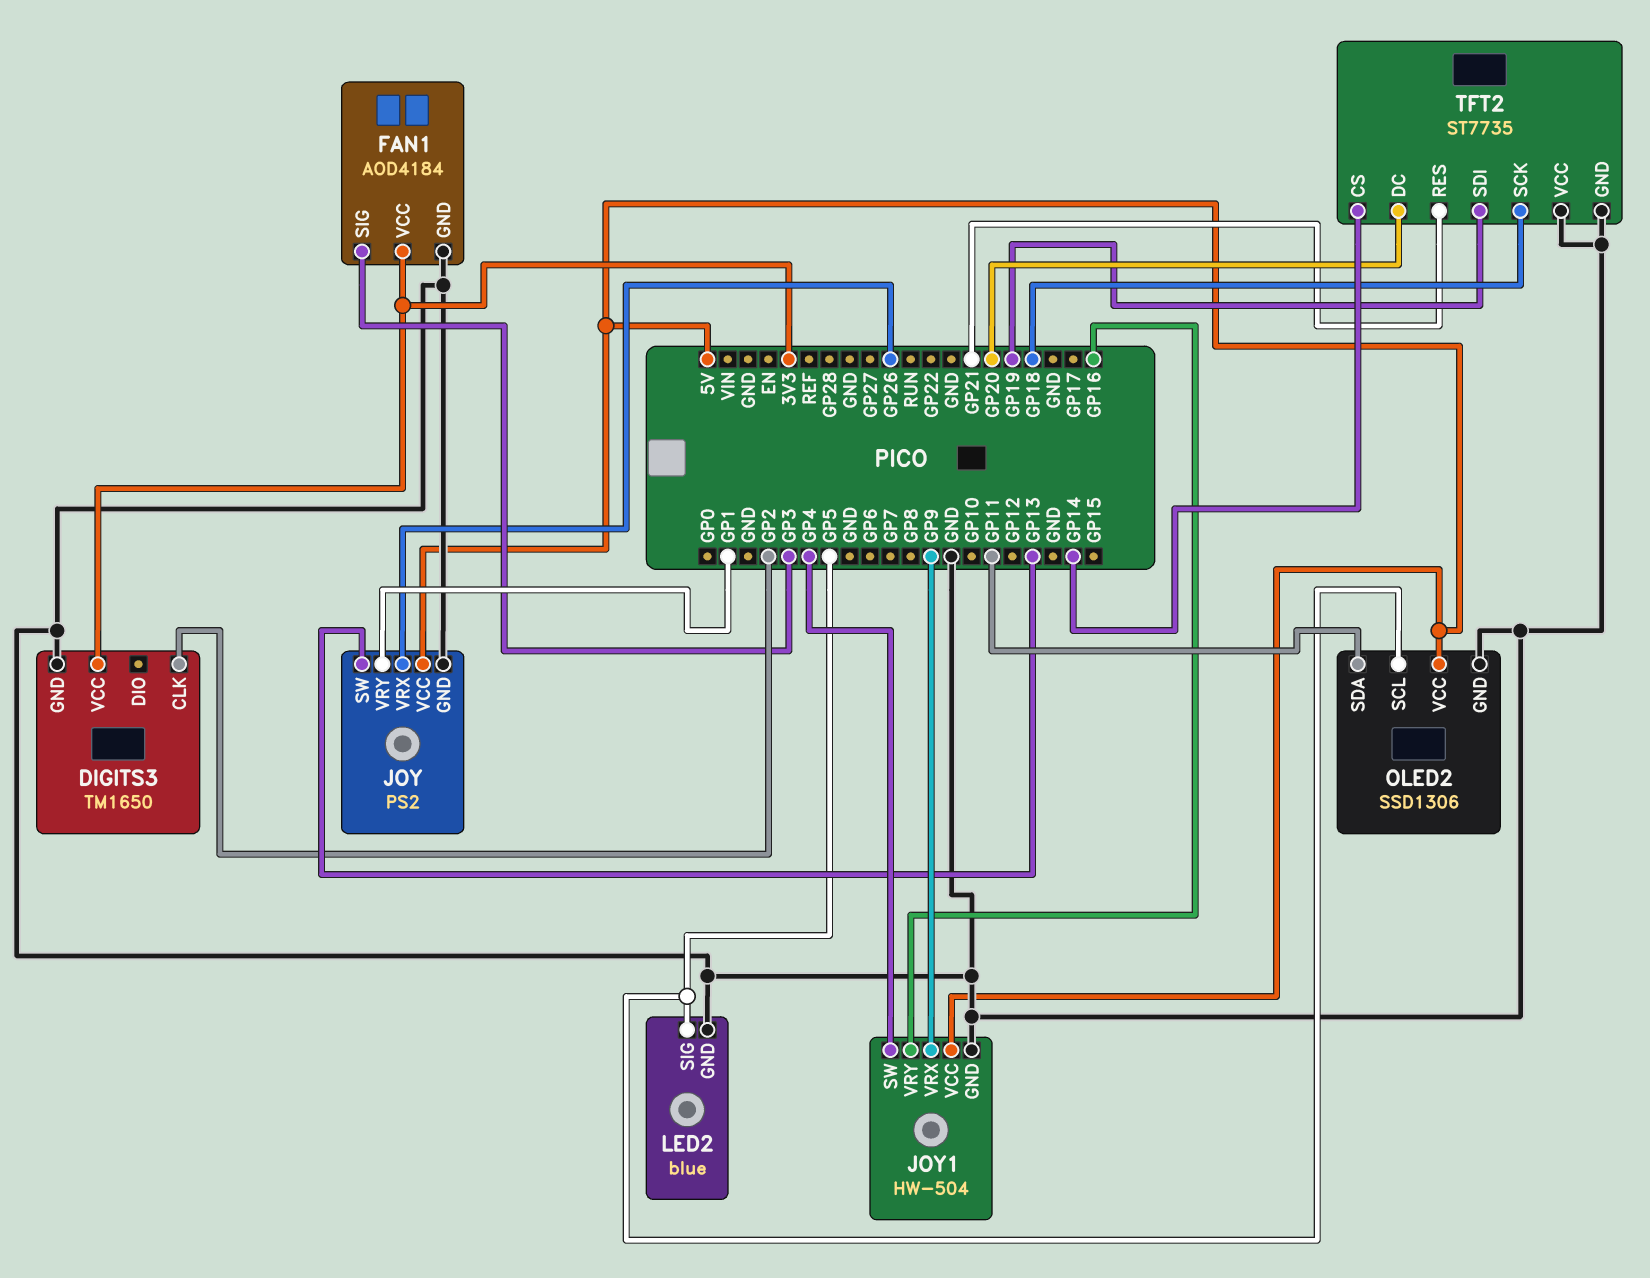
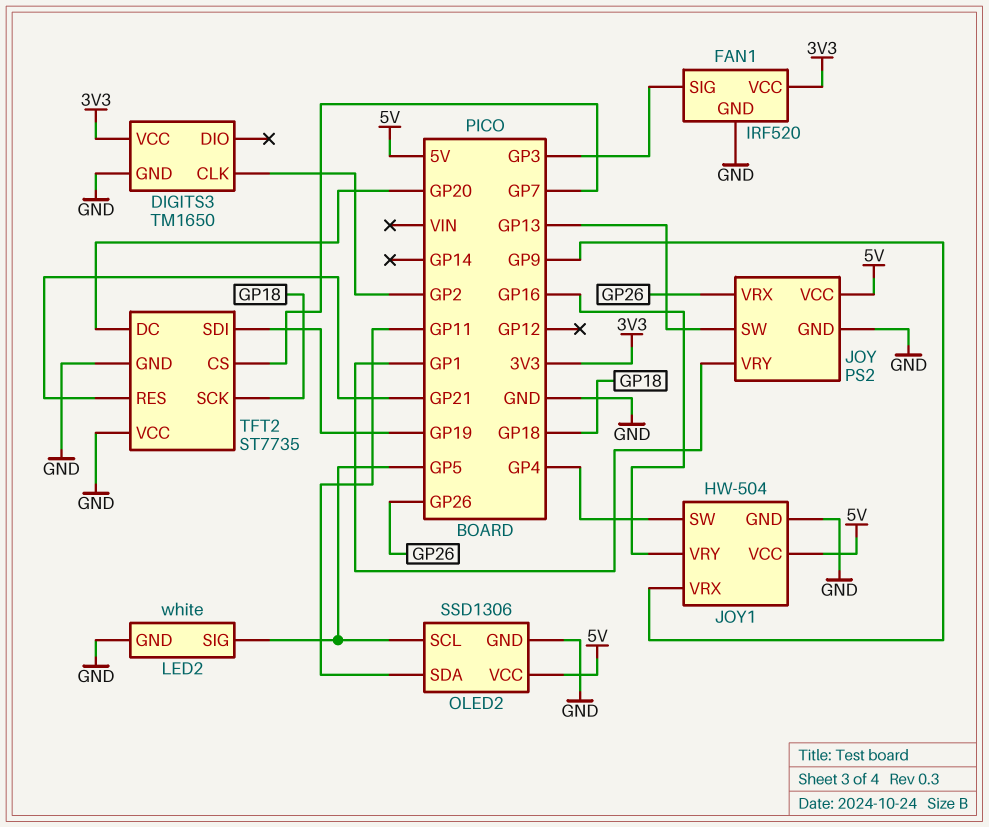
FAN1: AOD4184 -> IRF520
LED2: blue -> white
TFT2 pin CS: GP14 -> GP7

